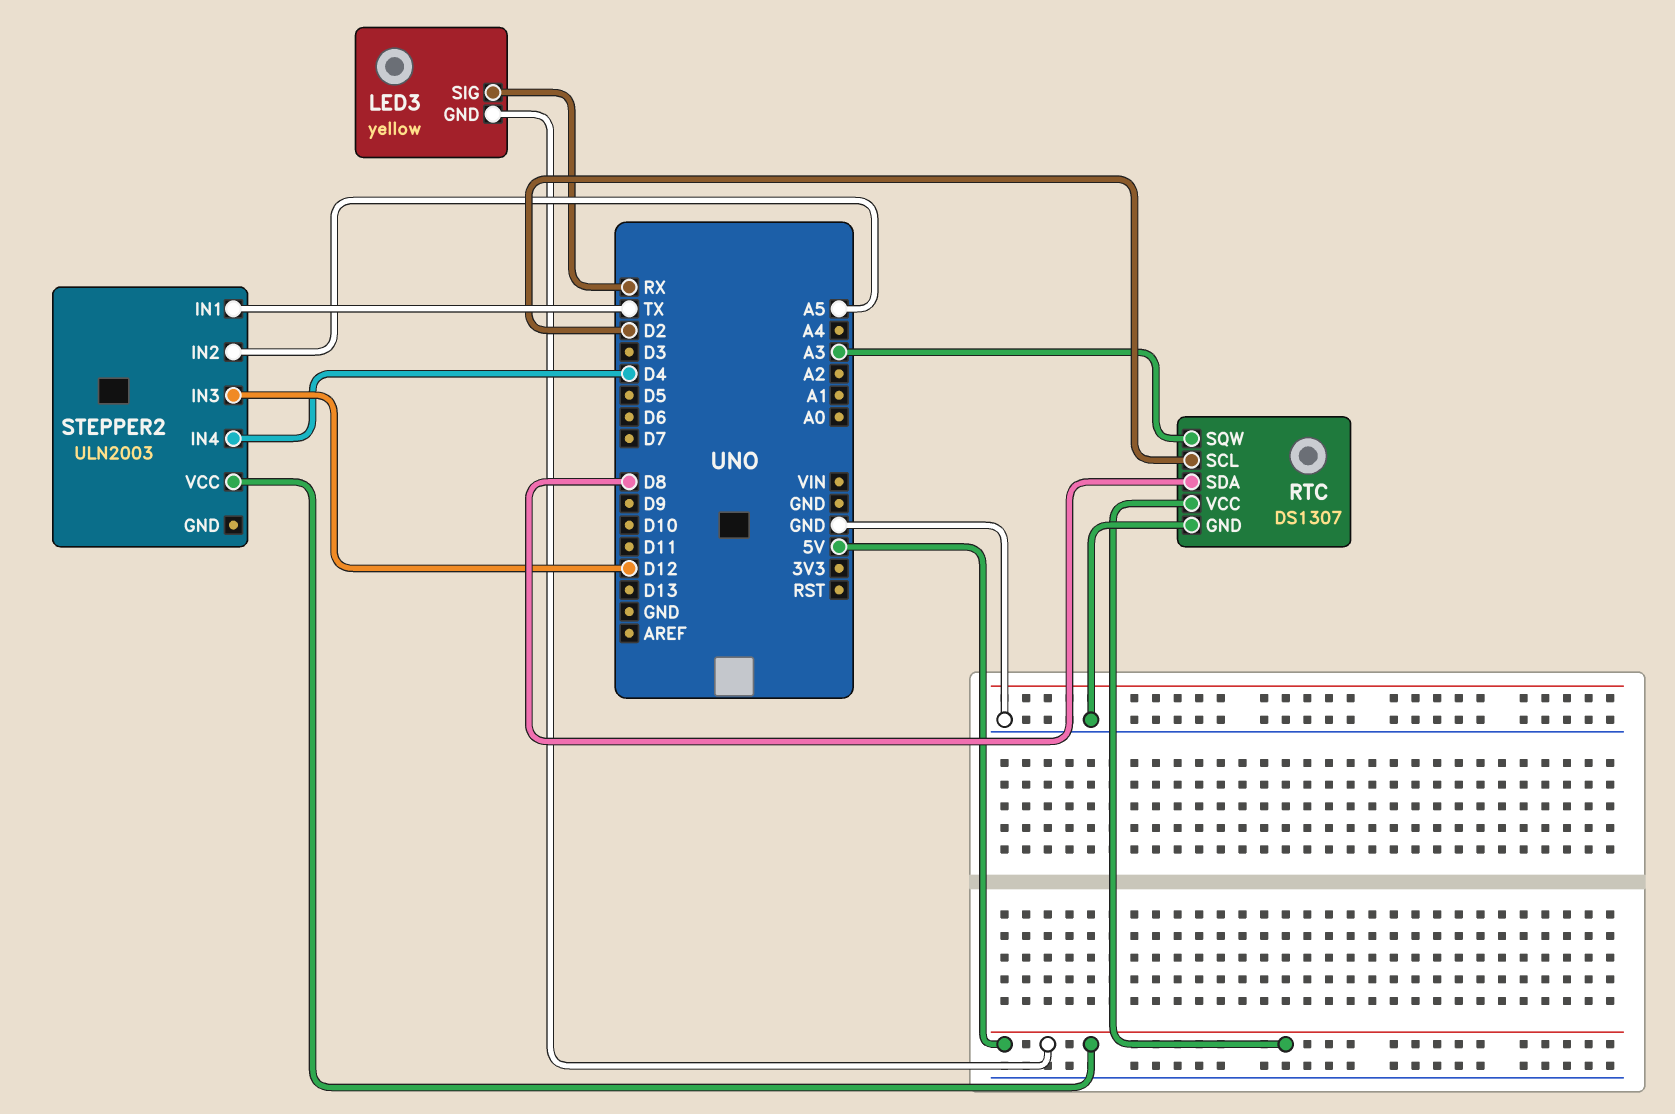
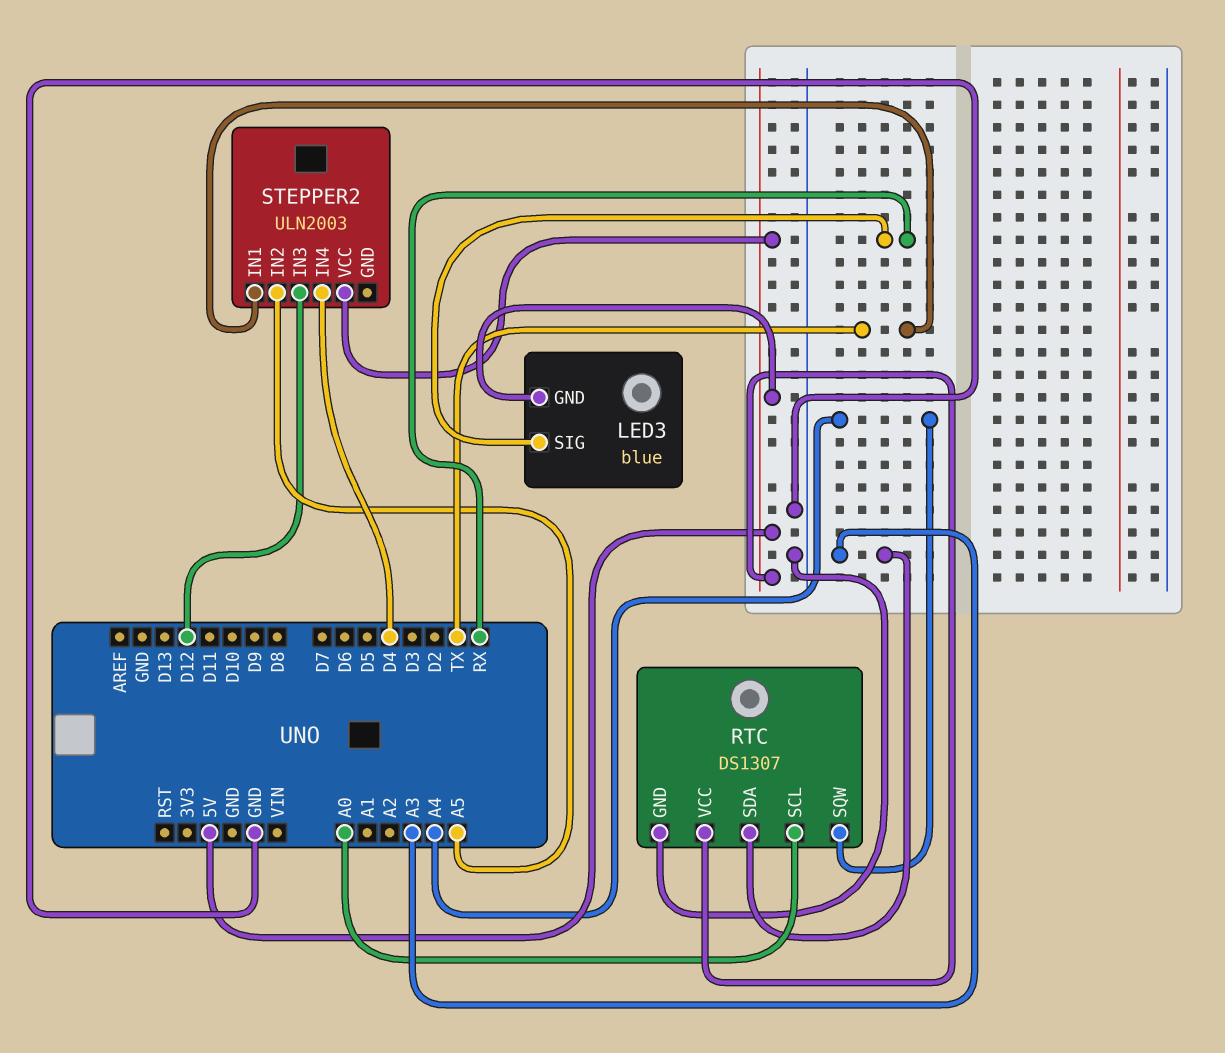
LED3: yellow -> blue
RTC pin SCL: D2 -> A0
RTC pin SDA: D8 -> A3
RTC pin SQW: A3 -> A4

